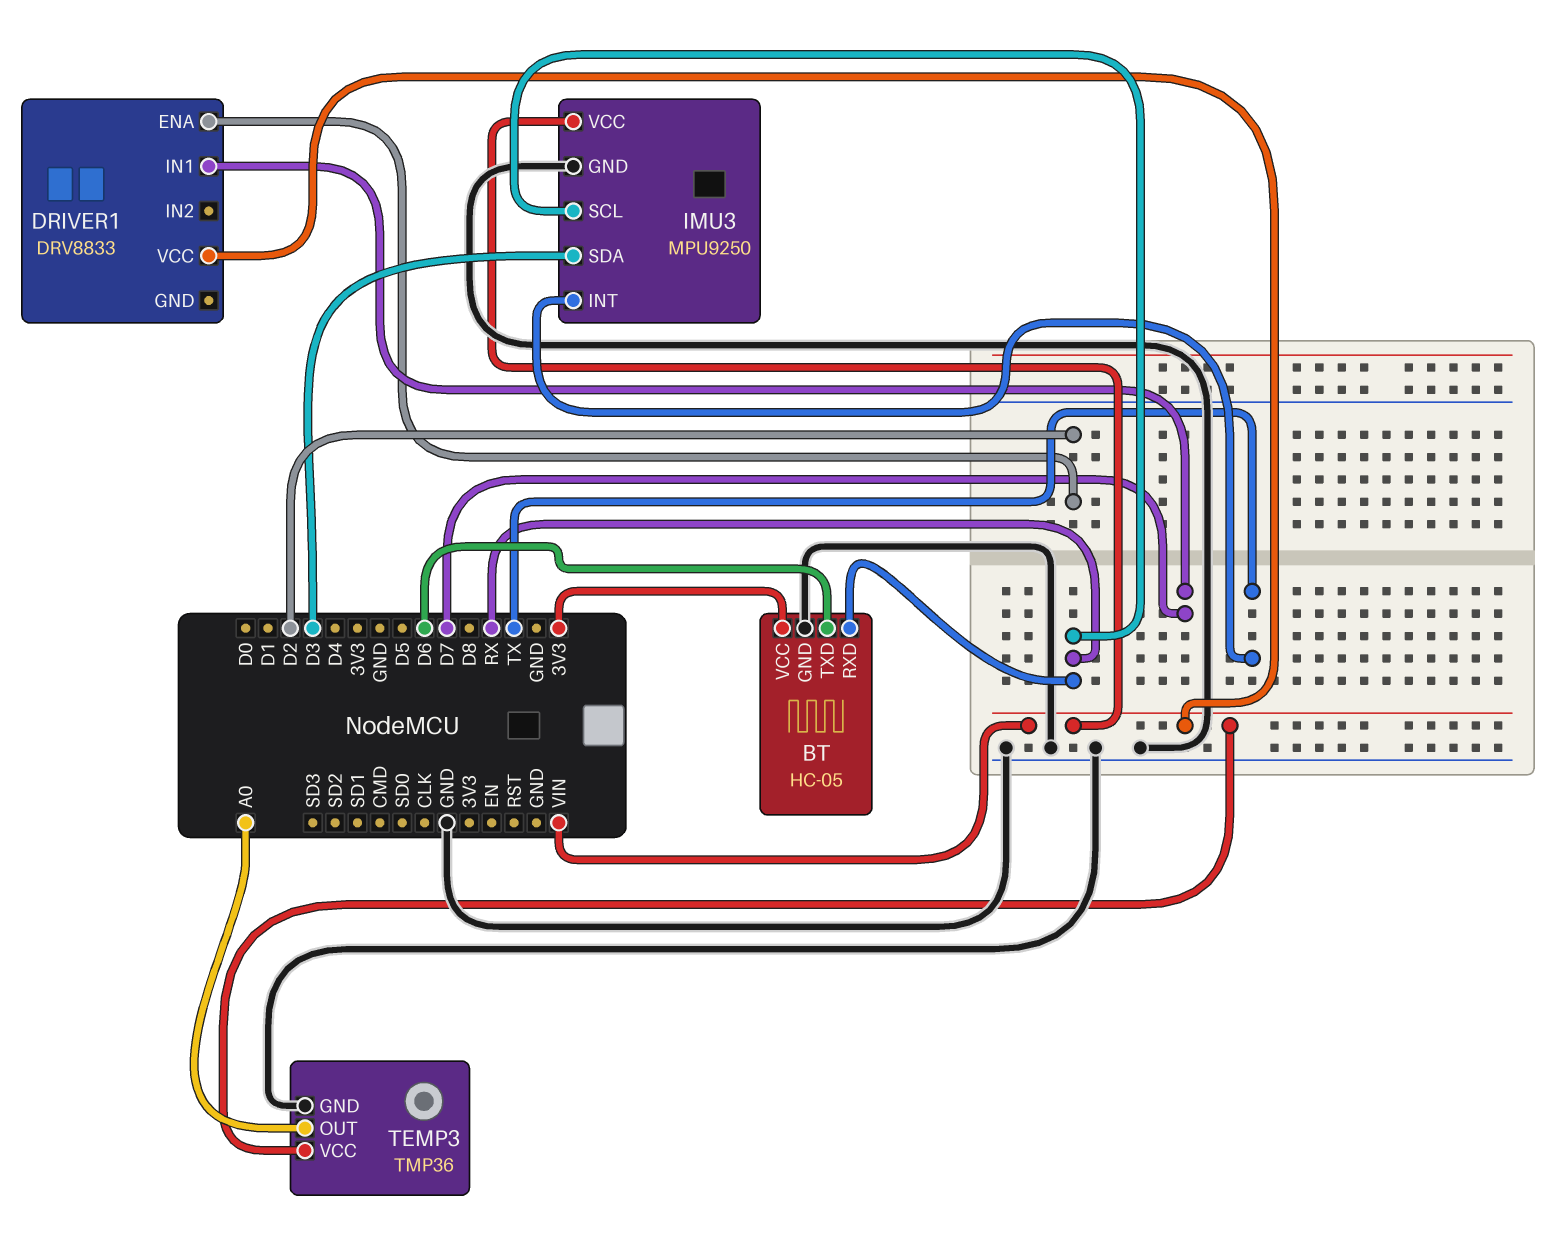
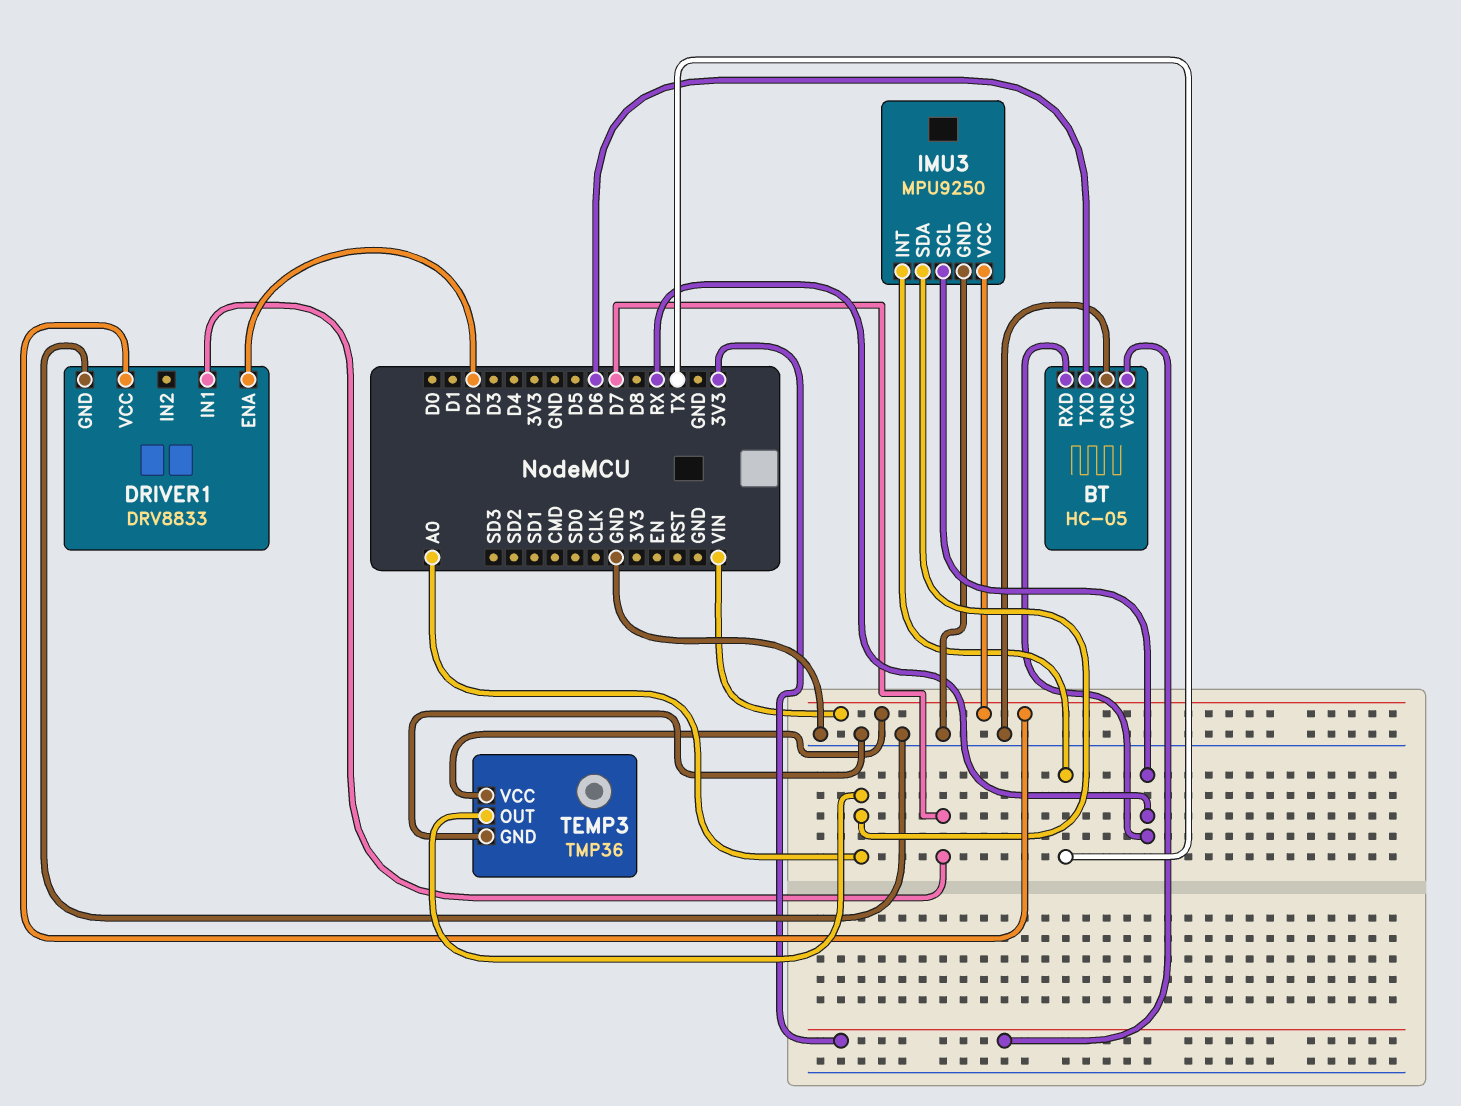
DRIVER1 pin GND: none -> GND
IMU3 pin SDA: D3 -> A0

